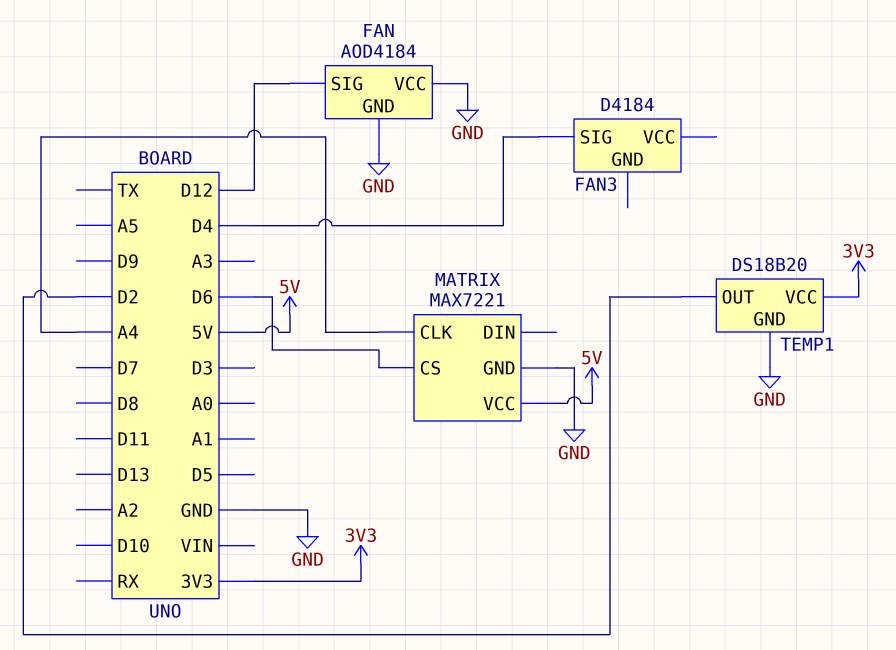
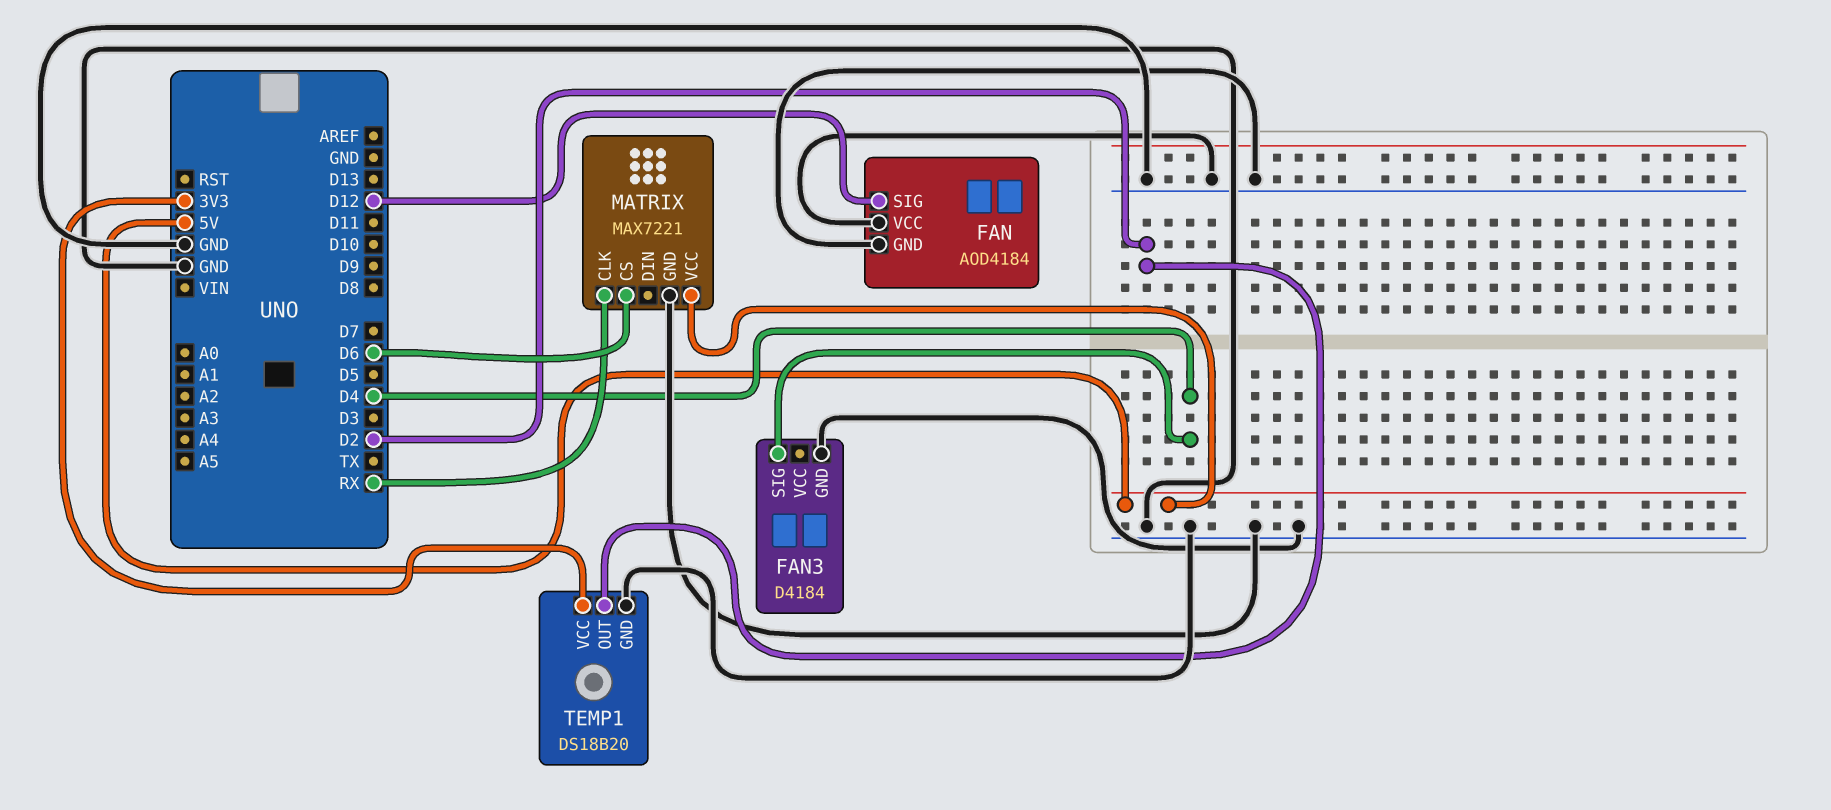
FAN3 pin GND: none -> GND
MATRIX pin CLK: A4 -> RX

